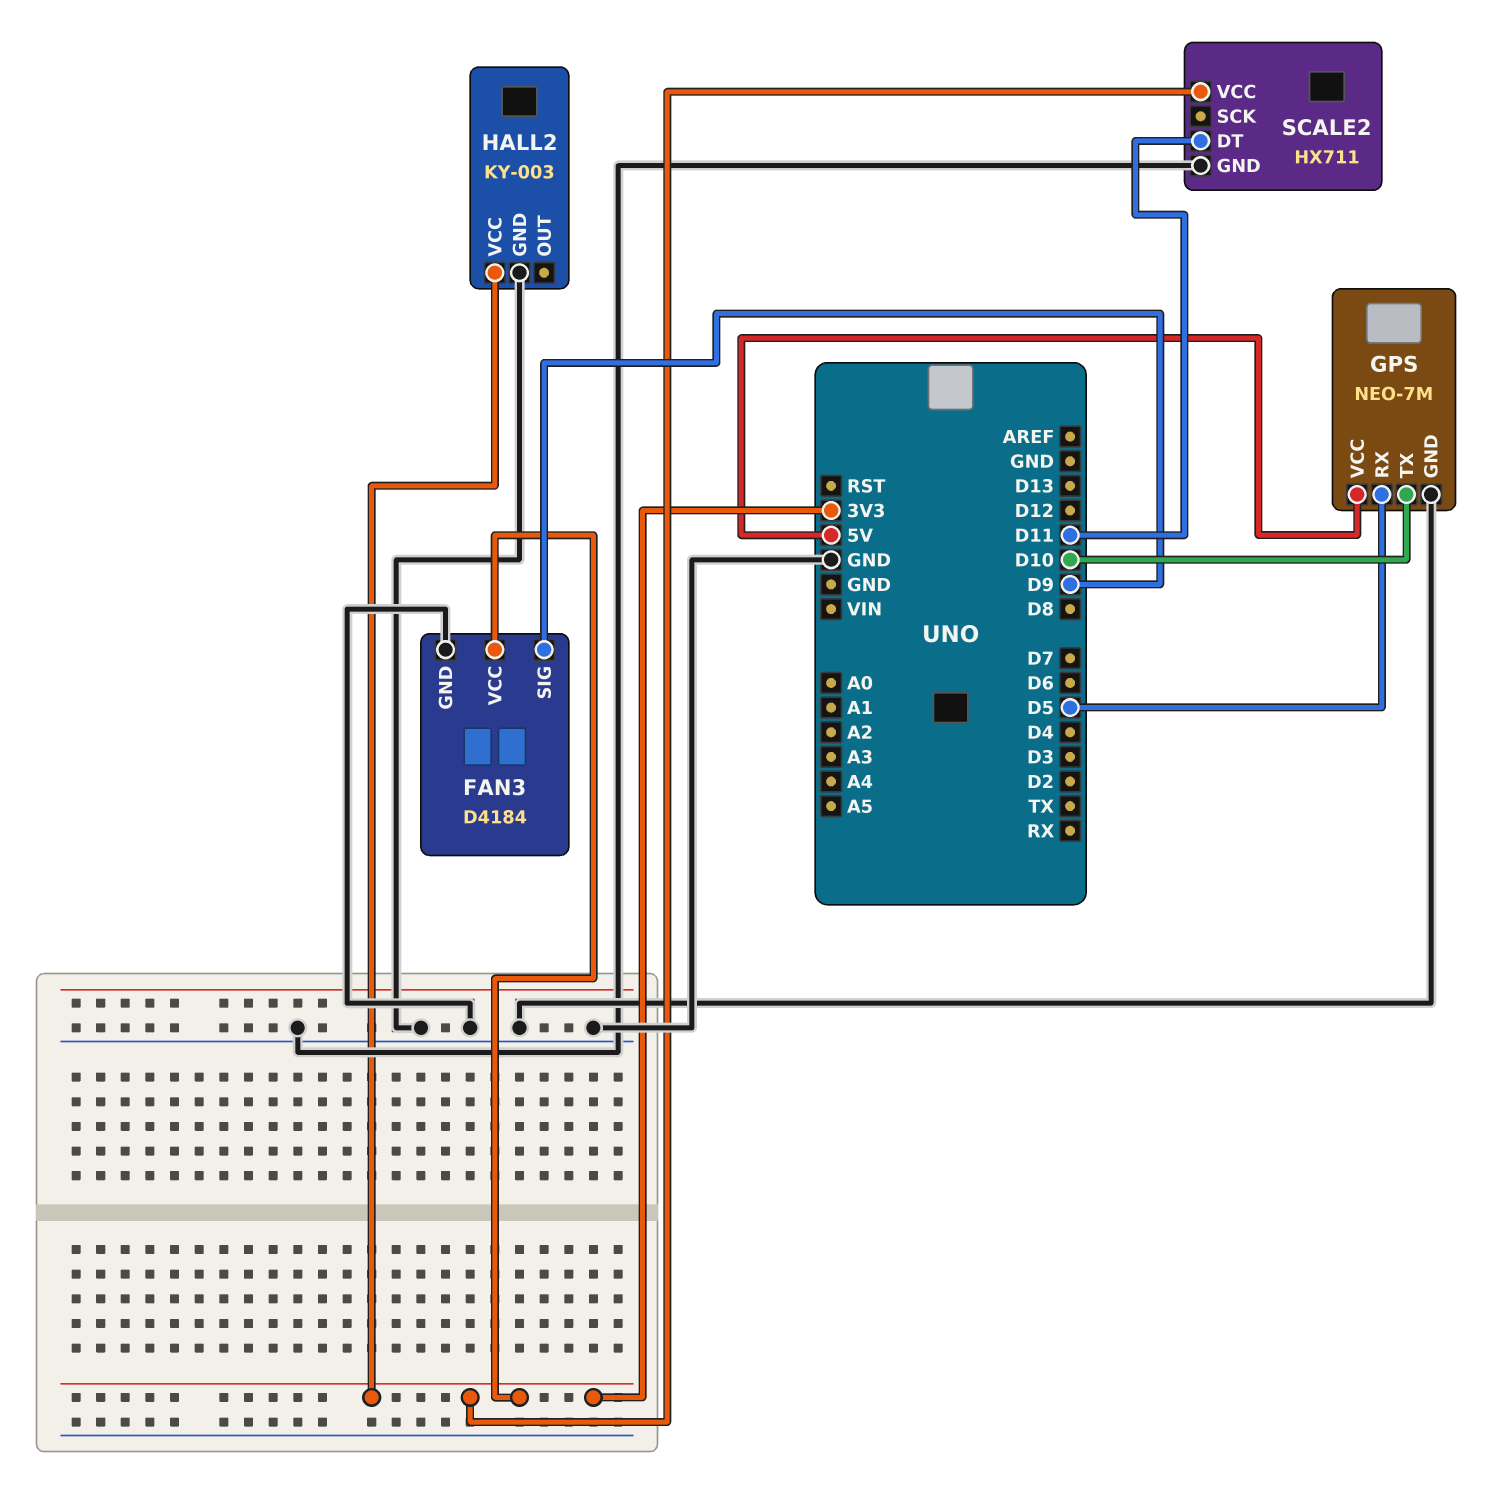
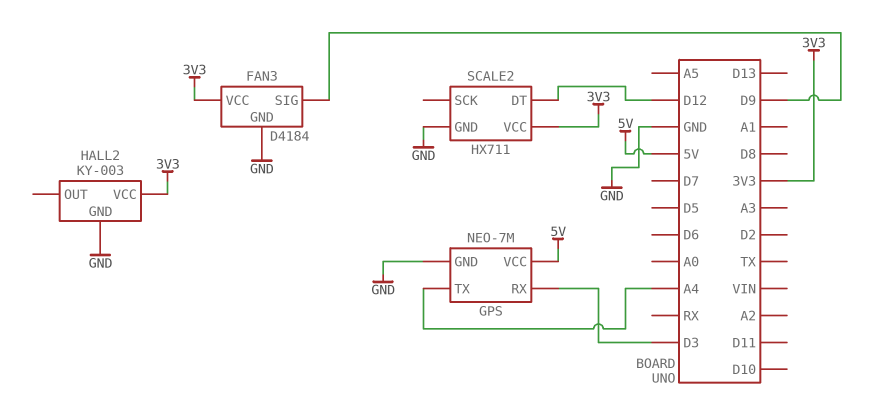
GPS pin RX: D5 -> D3
GPS pin TX: D10 -> A4
SCALE2 pin DT: D11 -> D12

